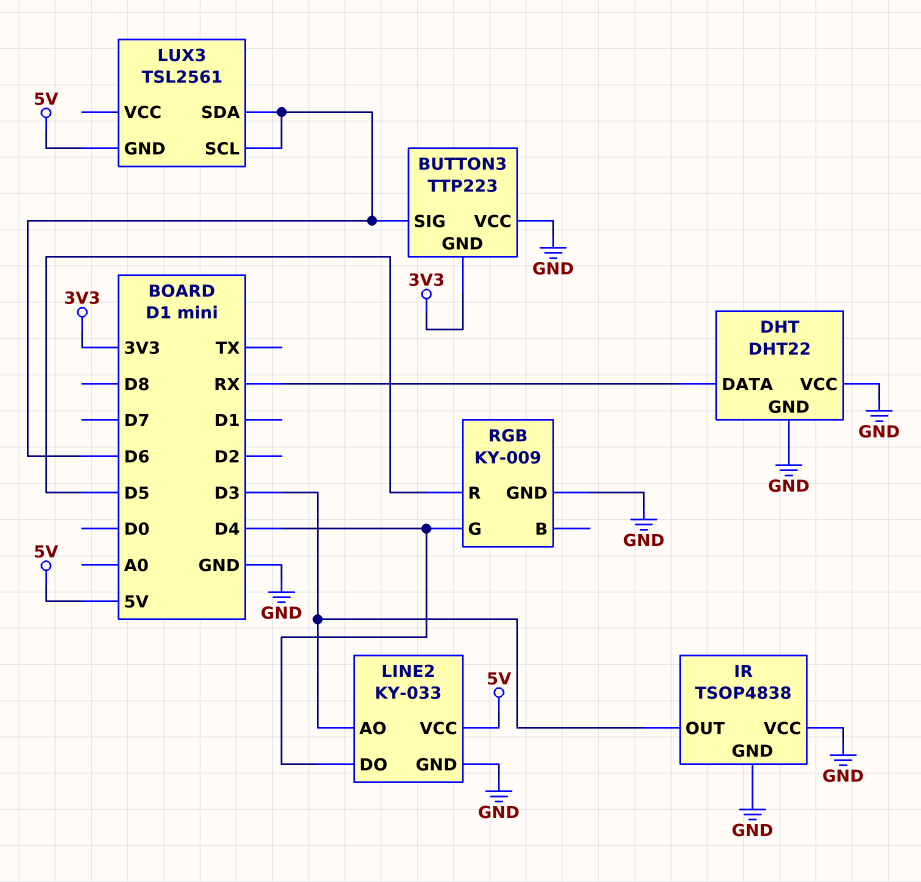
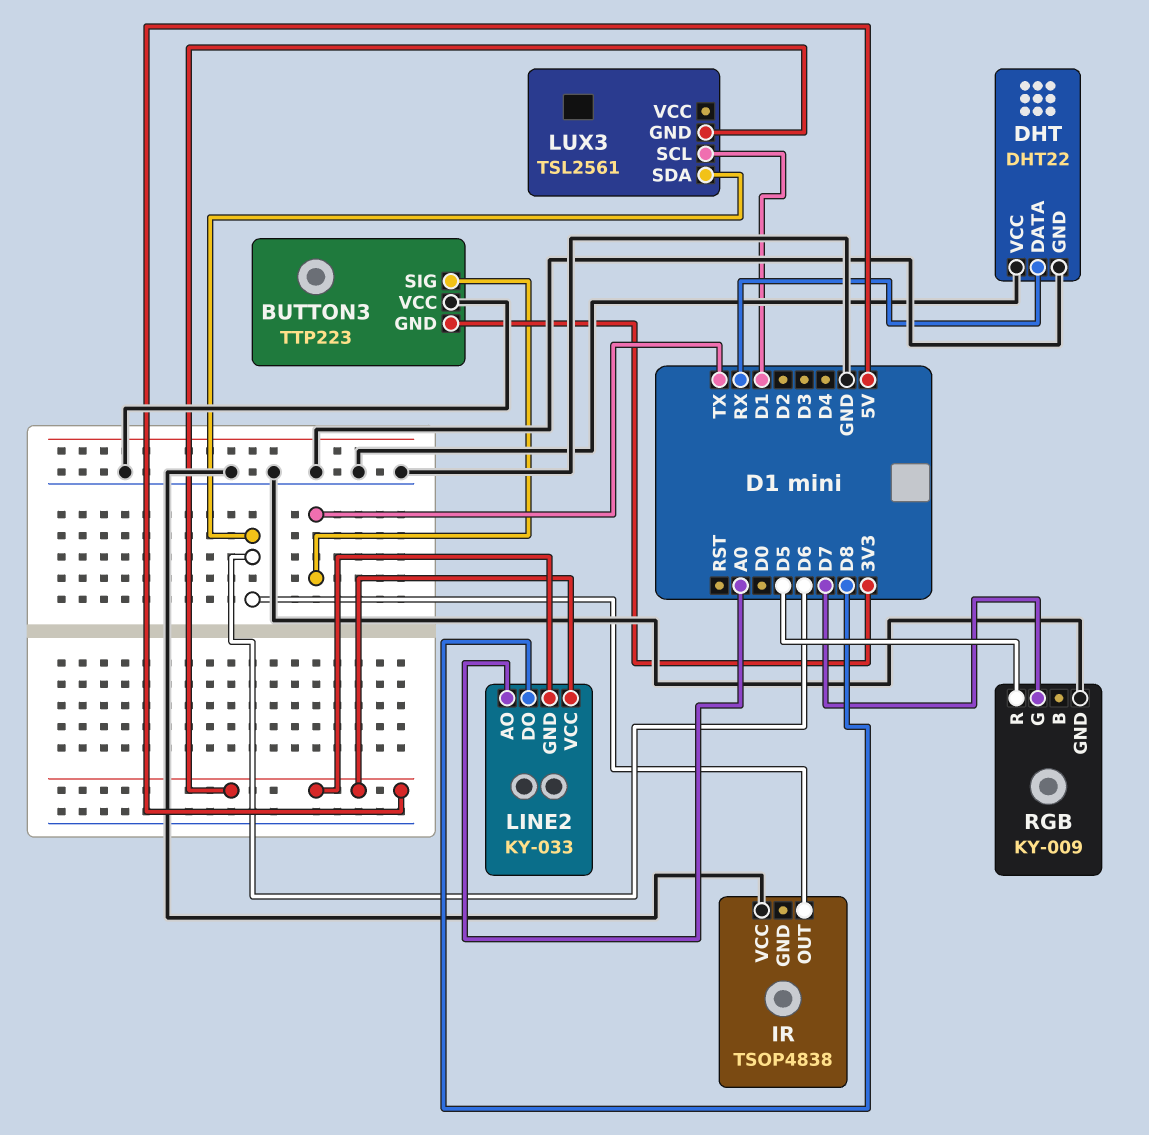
BUTTON3 pin SIG: D6 -> TX
IR pin GND: GND -> none
IR pin OUT: D3 -> D6
LINE2 pin AO: D3 -> A0
LINE2 pin DO: D4 -> D8
LINE2 pin GND: GND -> 5V
LUX3 pin SCL: D6 -> D1
RGB pin G: D4 -> D7

